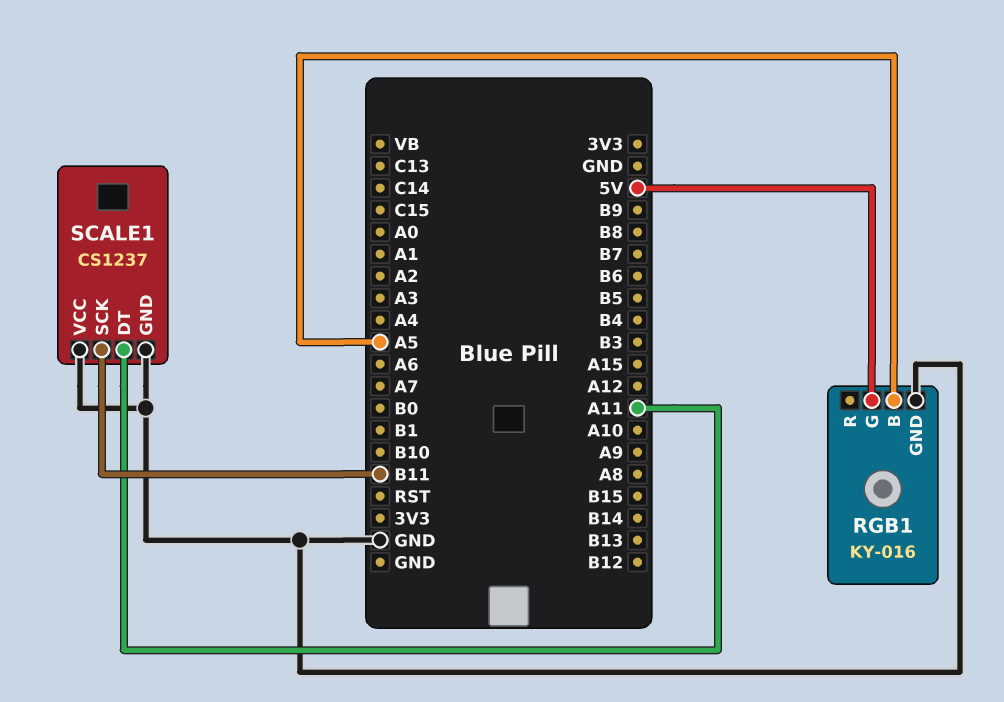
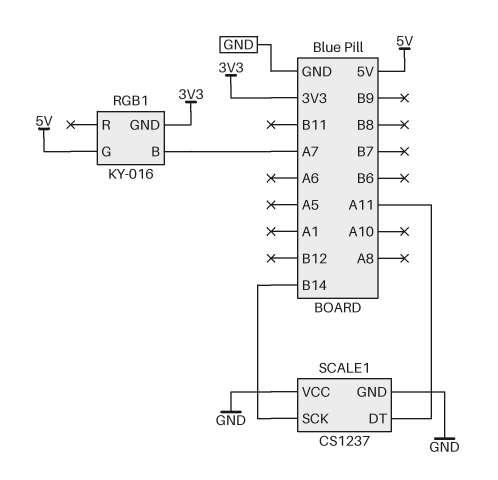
RGB1 pin B: A5 -> A7
RGB1 pin GND: GND -> 3V3
SCALE1 pin SCK: B11 -> B14

